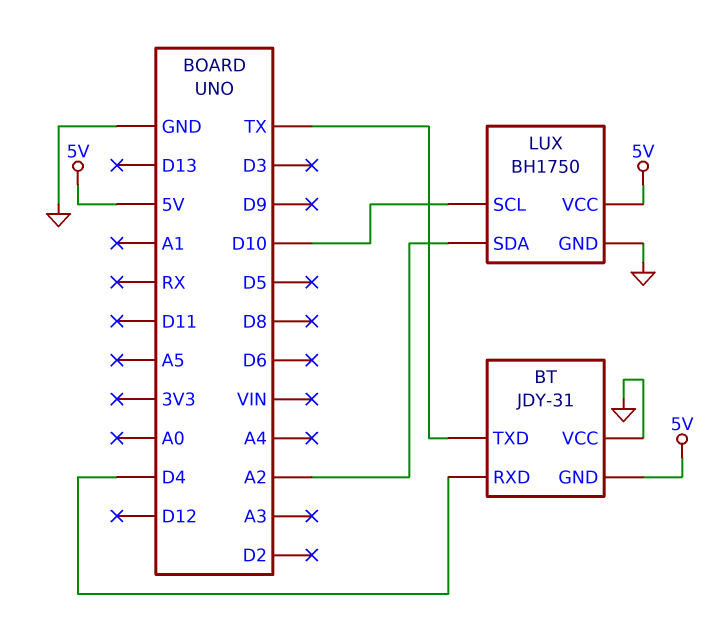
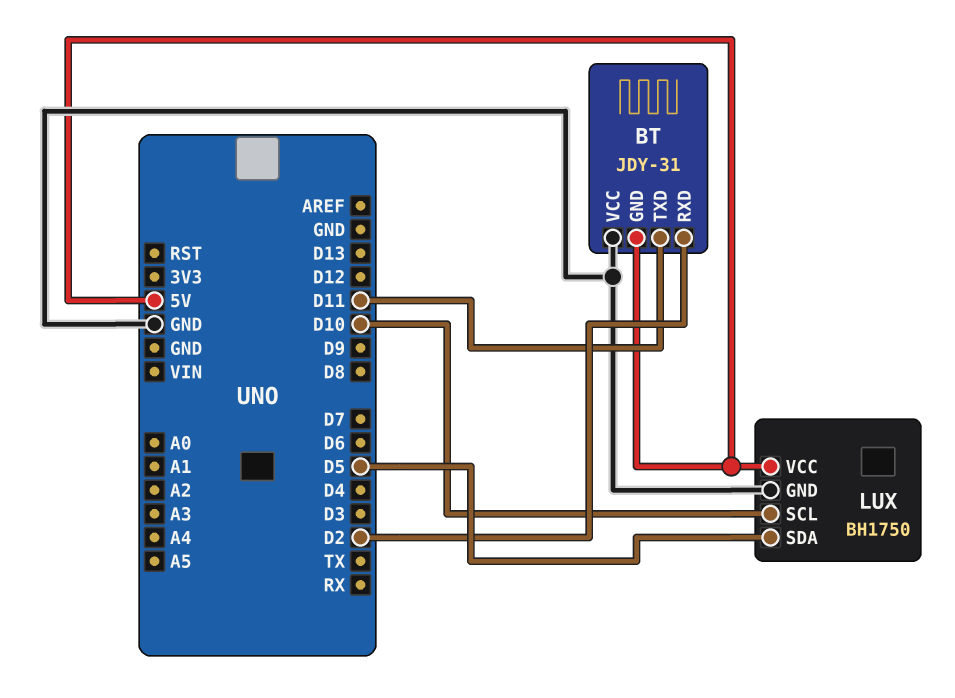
BT pin RXD: D4 -> D2
BT pin TXD: TX -> D11
LUX pin SDA: A2 -> D5

